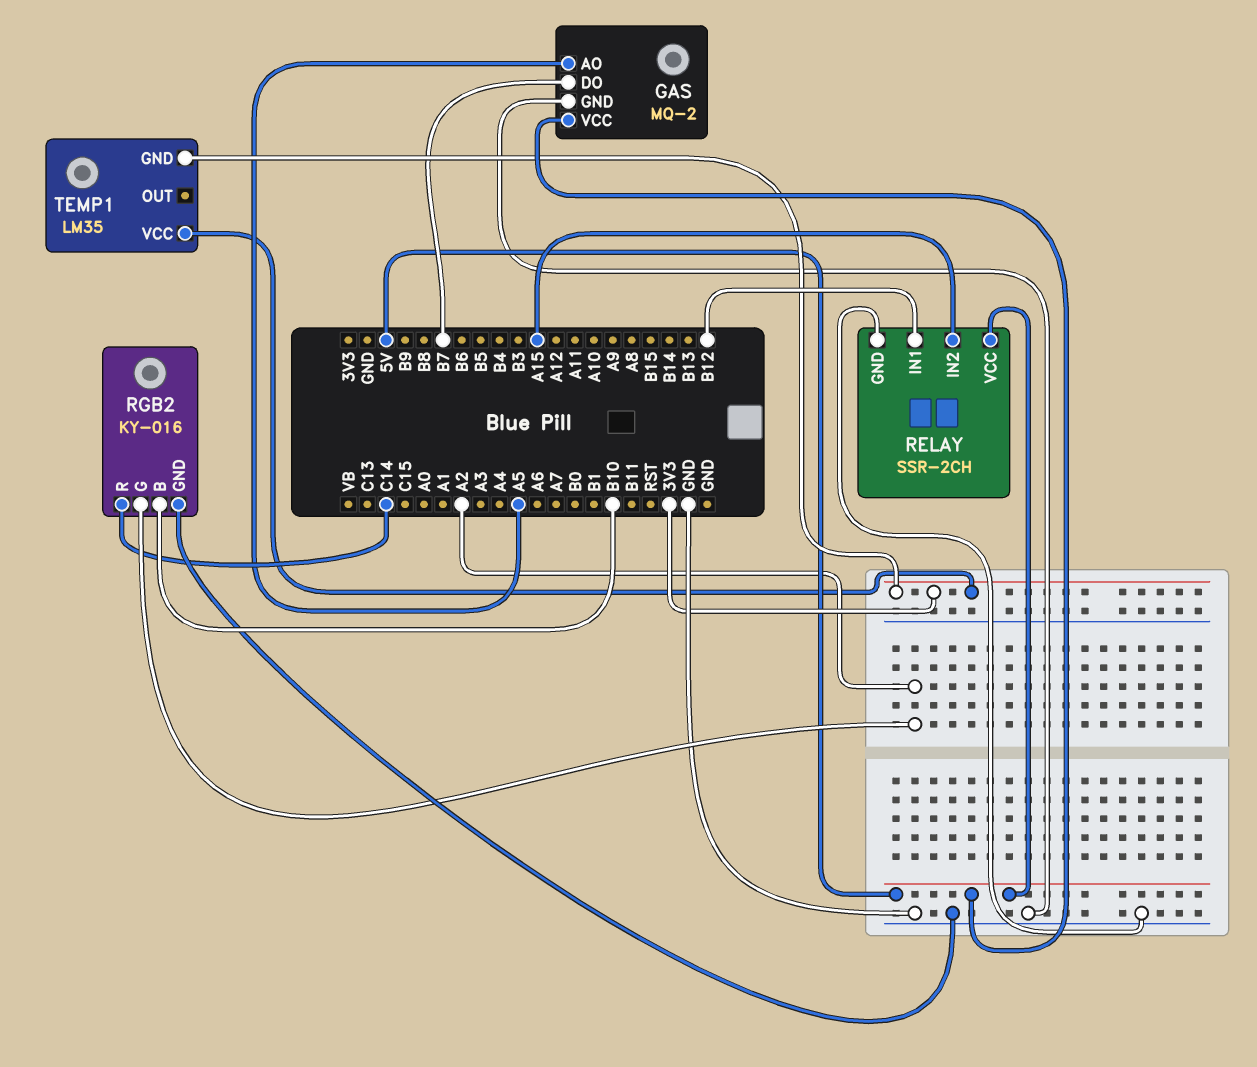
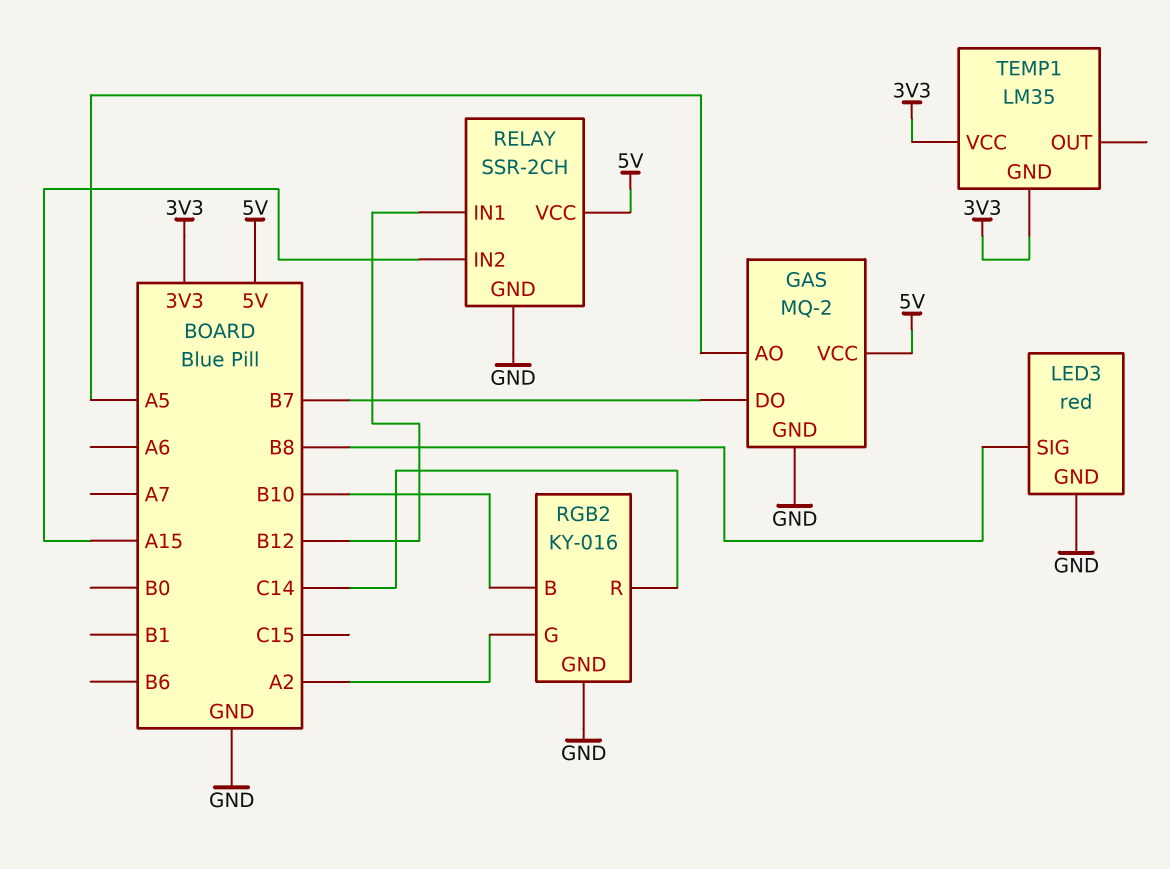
LED3: none -> red
LED3 pin GND: none -> GND
LED3 pin SIG: none -> B8

